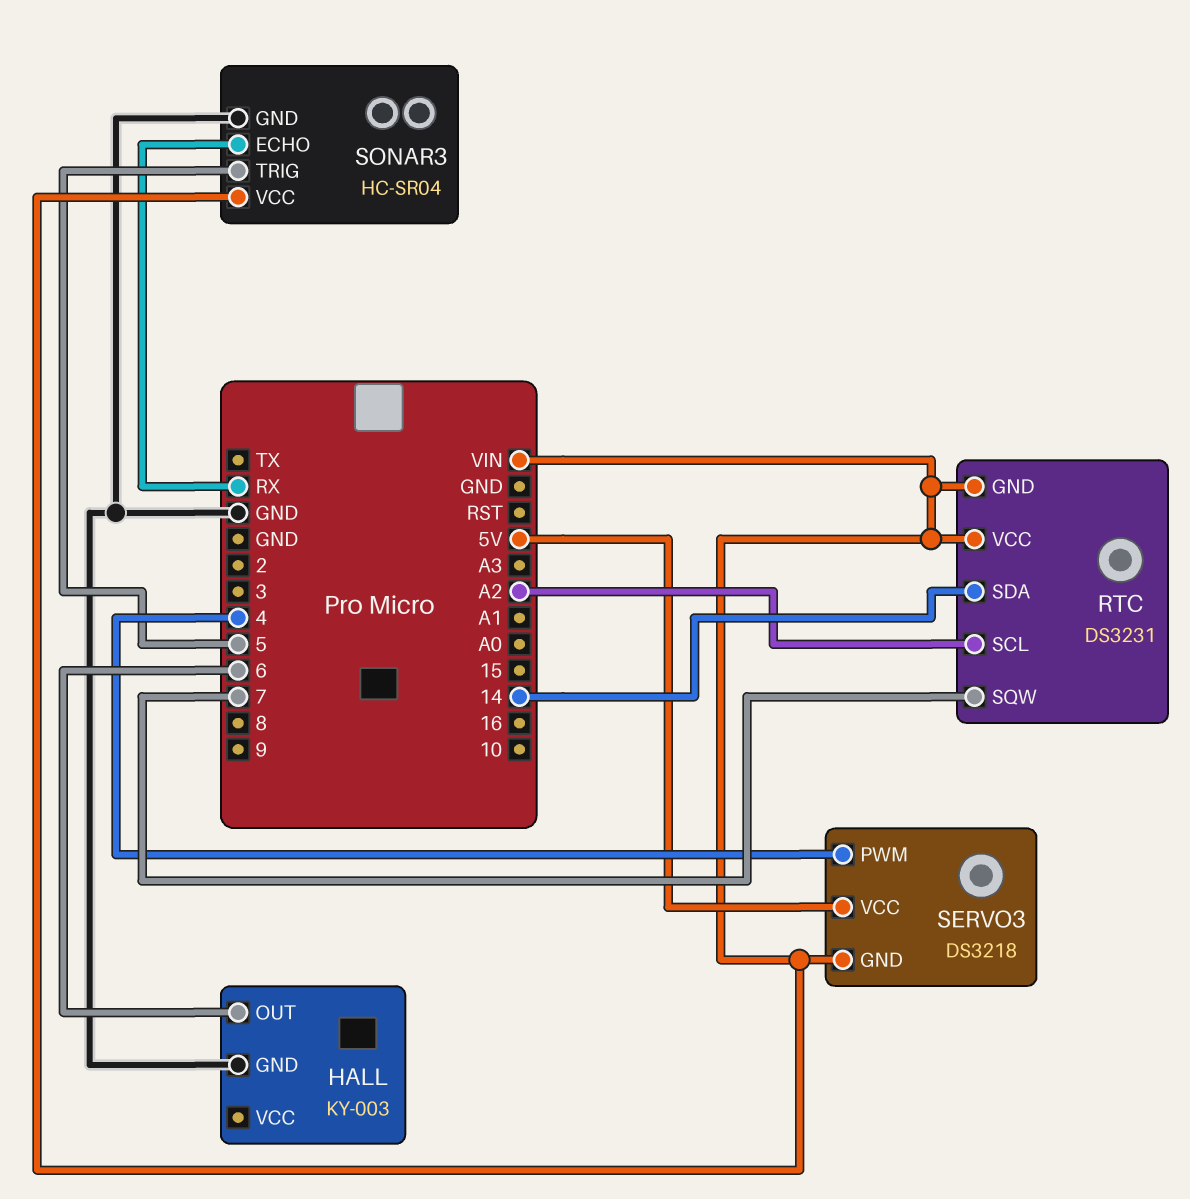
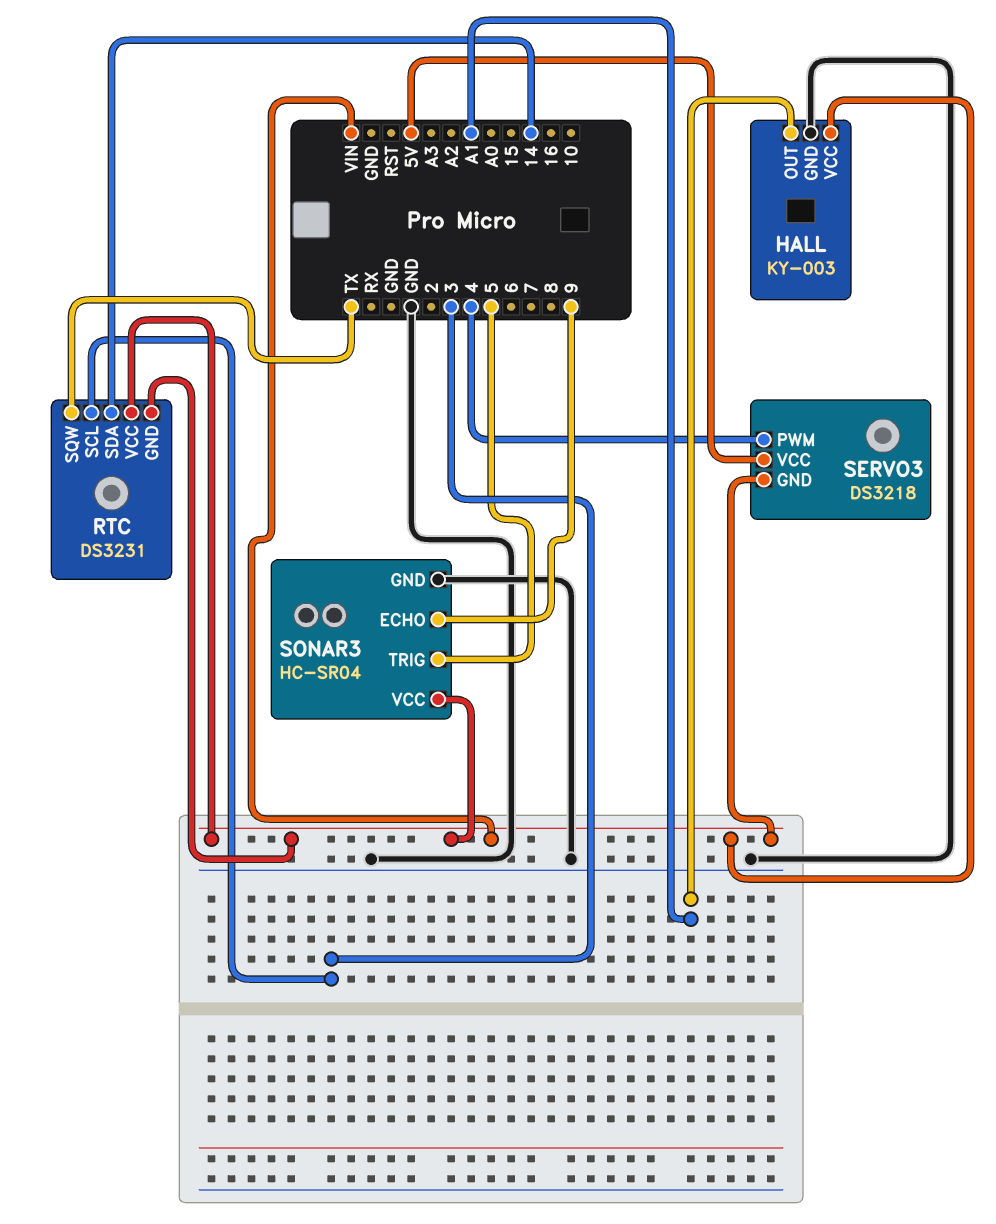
HALL pin OUT: 6 -> A1
HALL pin VCC: none -> VIN
RTC pin SCL: A2 -> 3
RTC pin SQW: 7 -> TX
SONAR3 pin ECHO: RX -> 9

